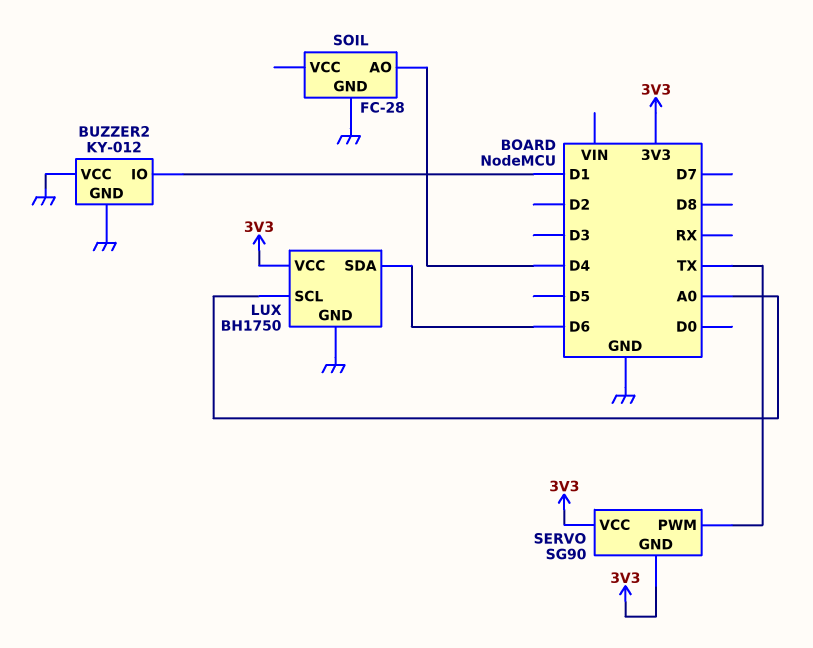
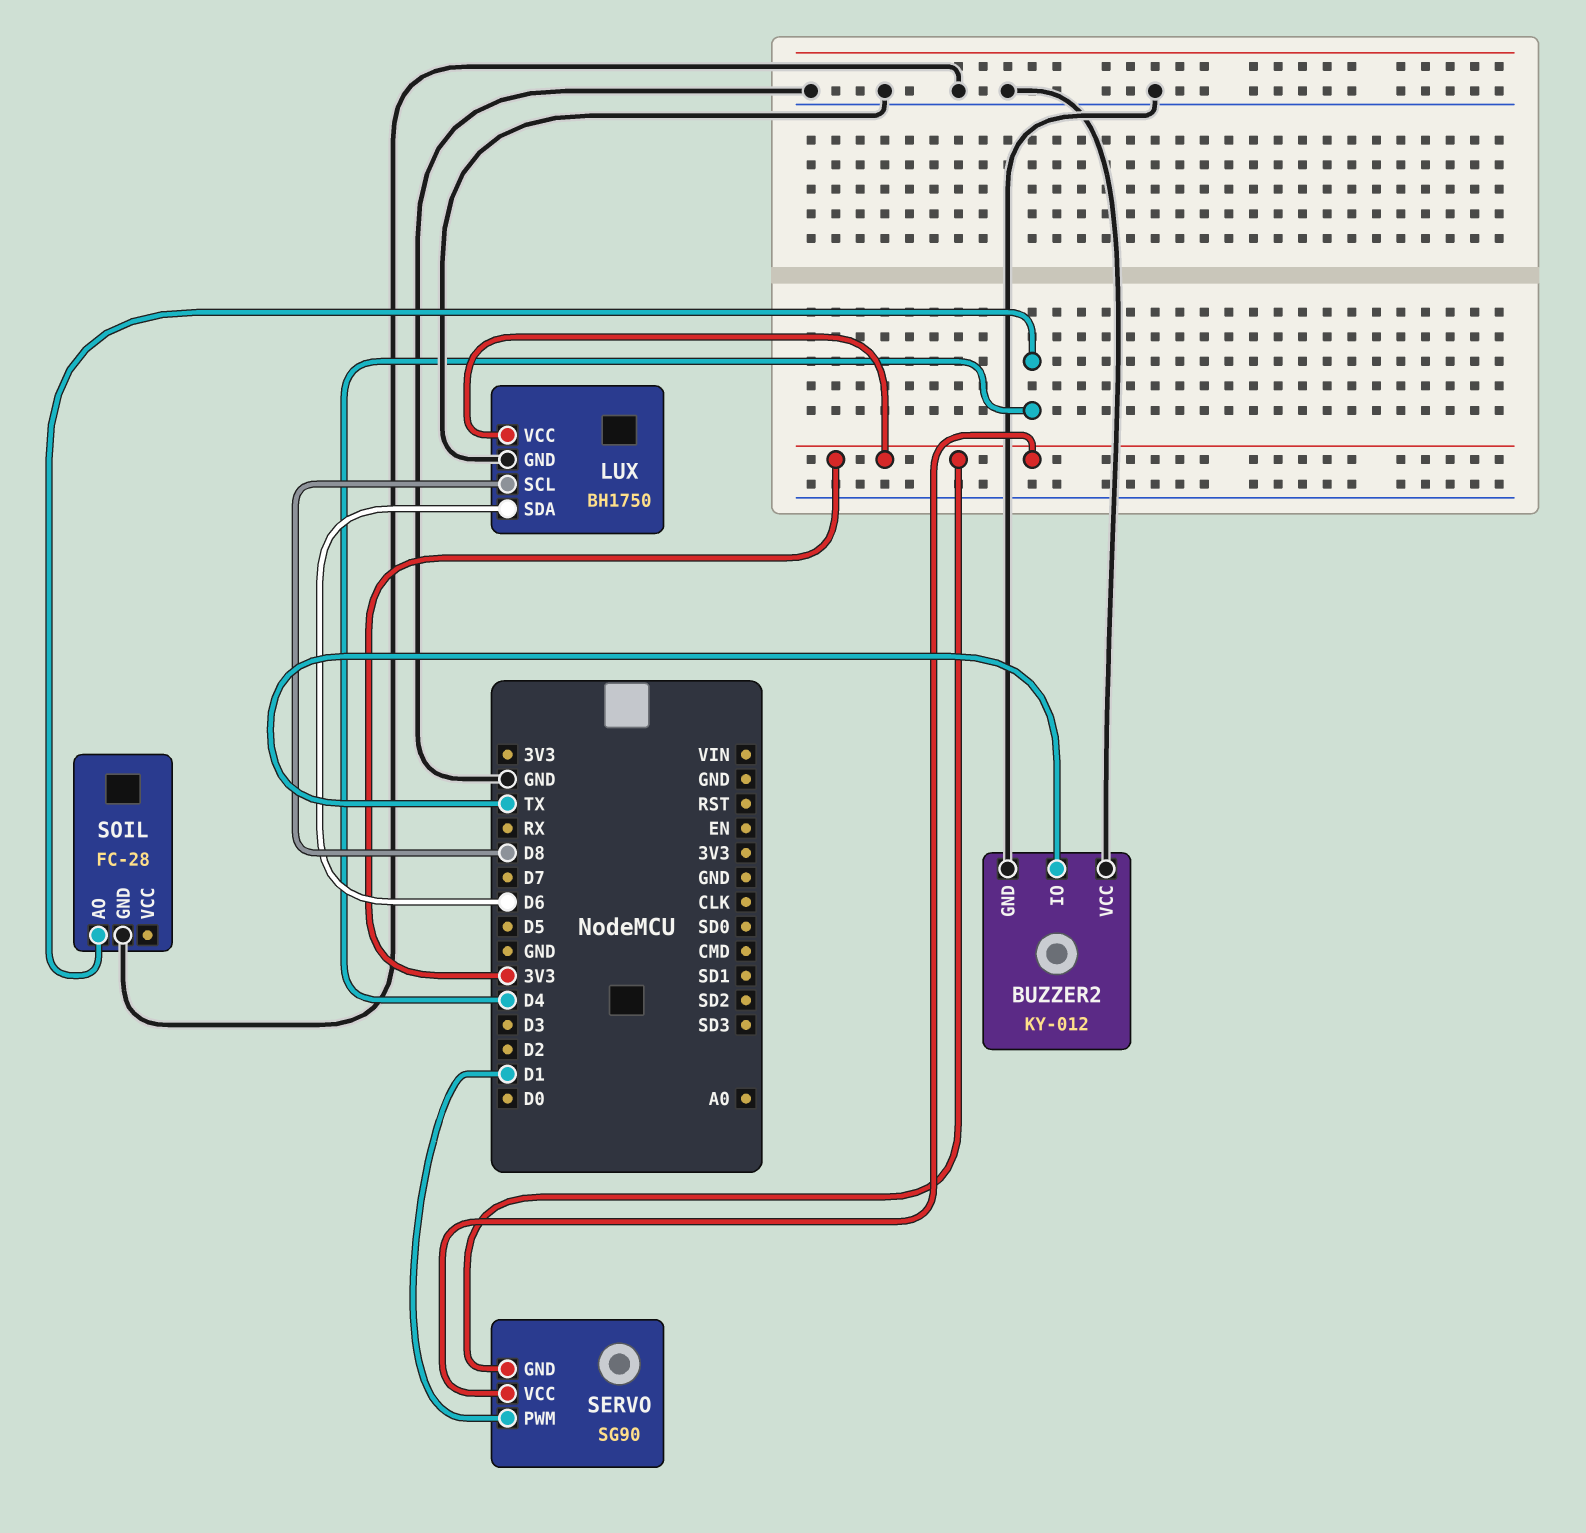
BUZZER2 pin IO: D1 -> TX
LUX pin SCL: A0 -> D8
SERVO pin PWM: TX -> D1

